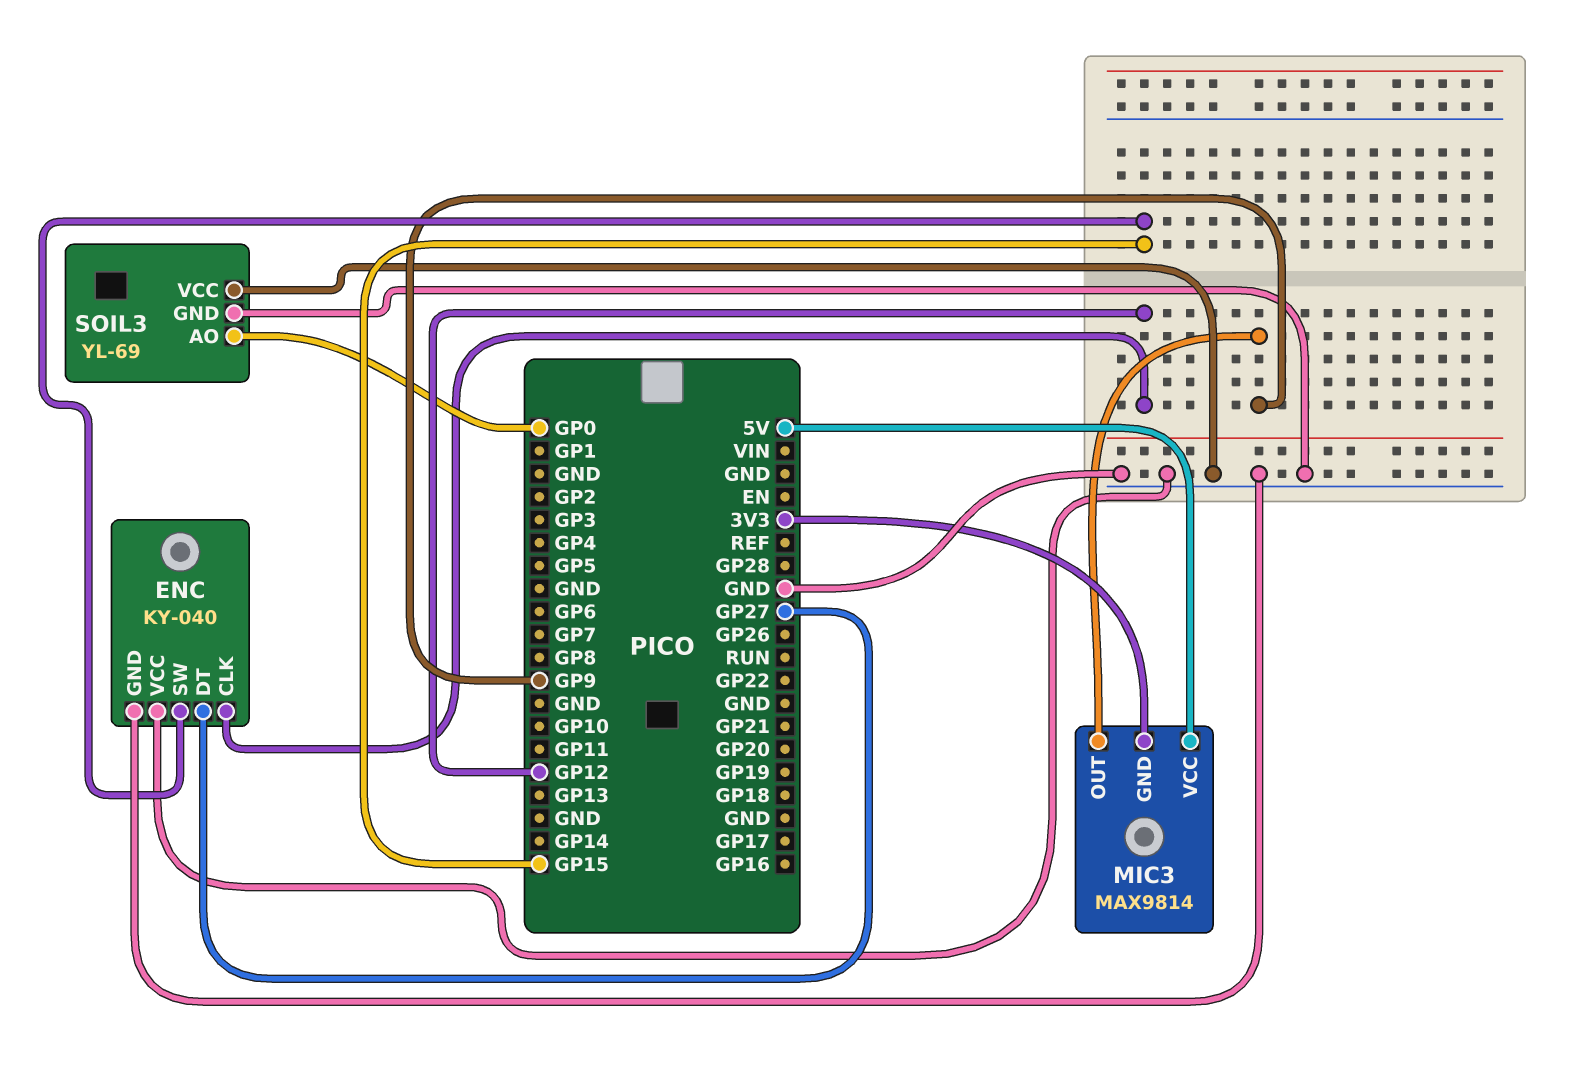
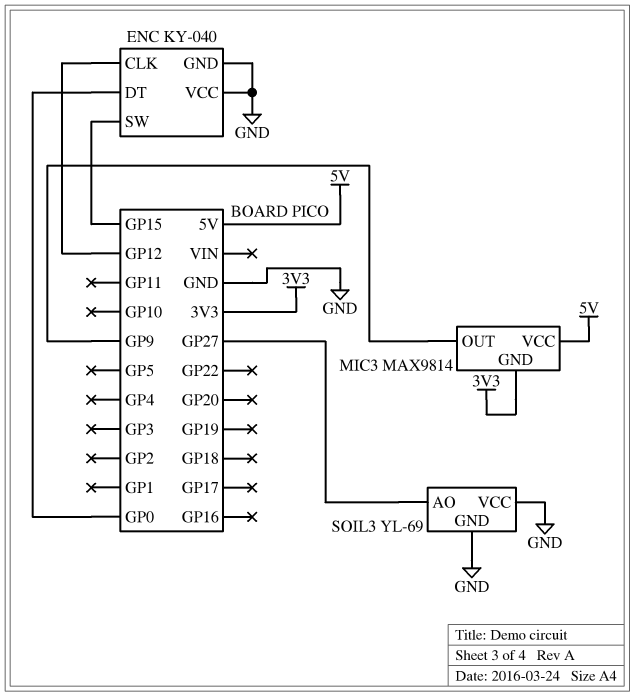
ENC pin DT: GP27 -> GP0
SOIL3 pin AO: GP0 -> GP27

